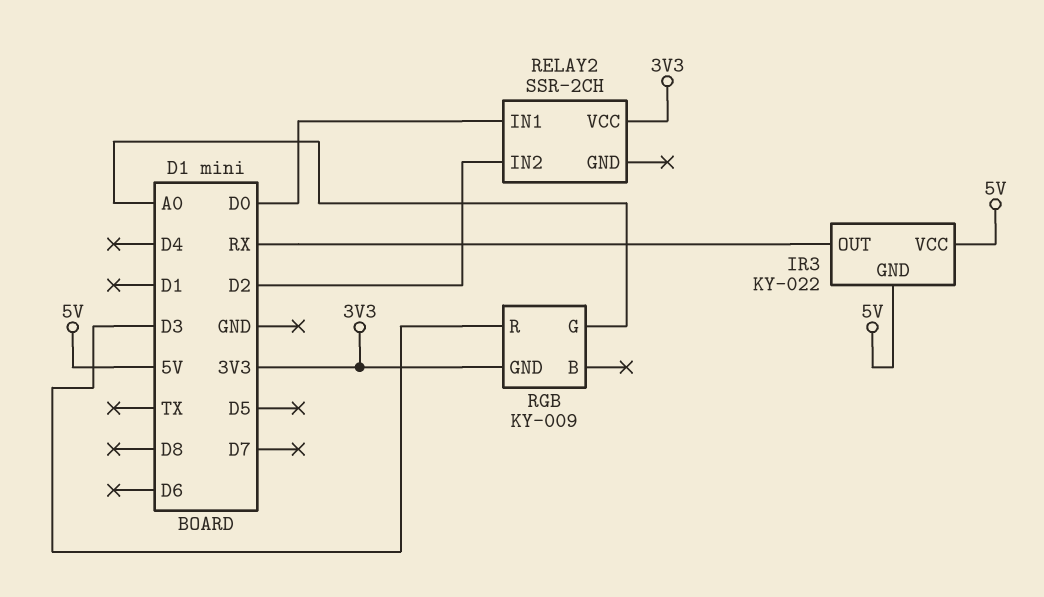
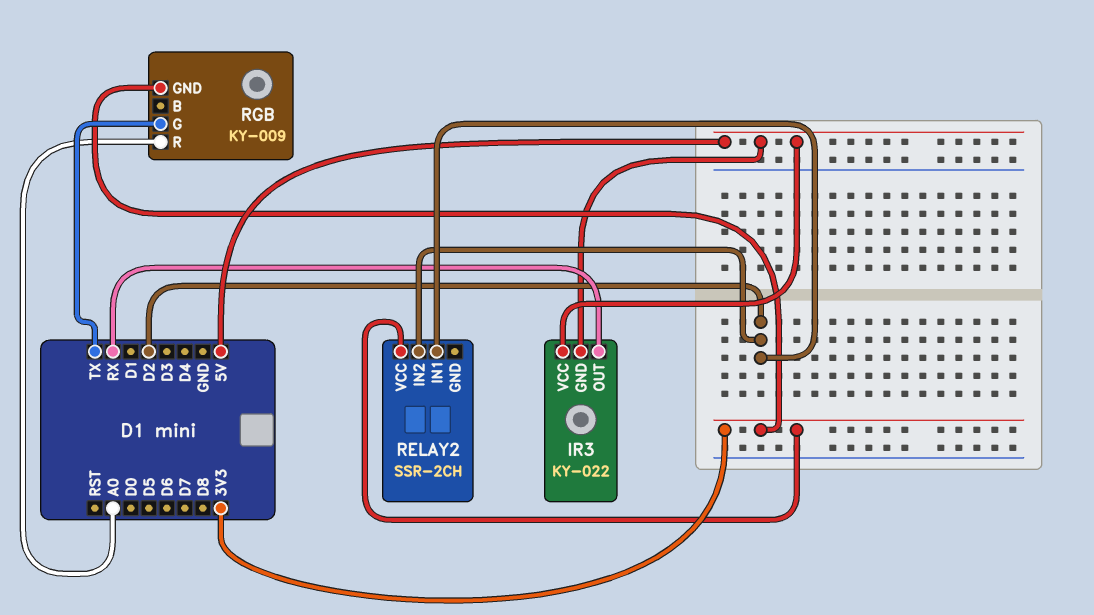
RELAY2 pin IN1: D0 -> D2
RGB pin G: A0 -> TX
RGB pin R: D3 -> A0

